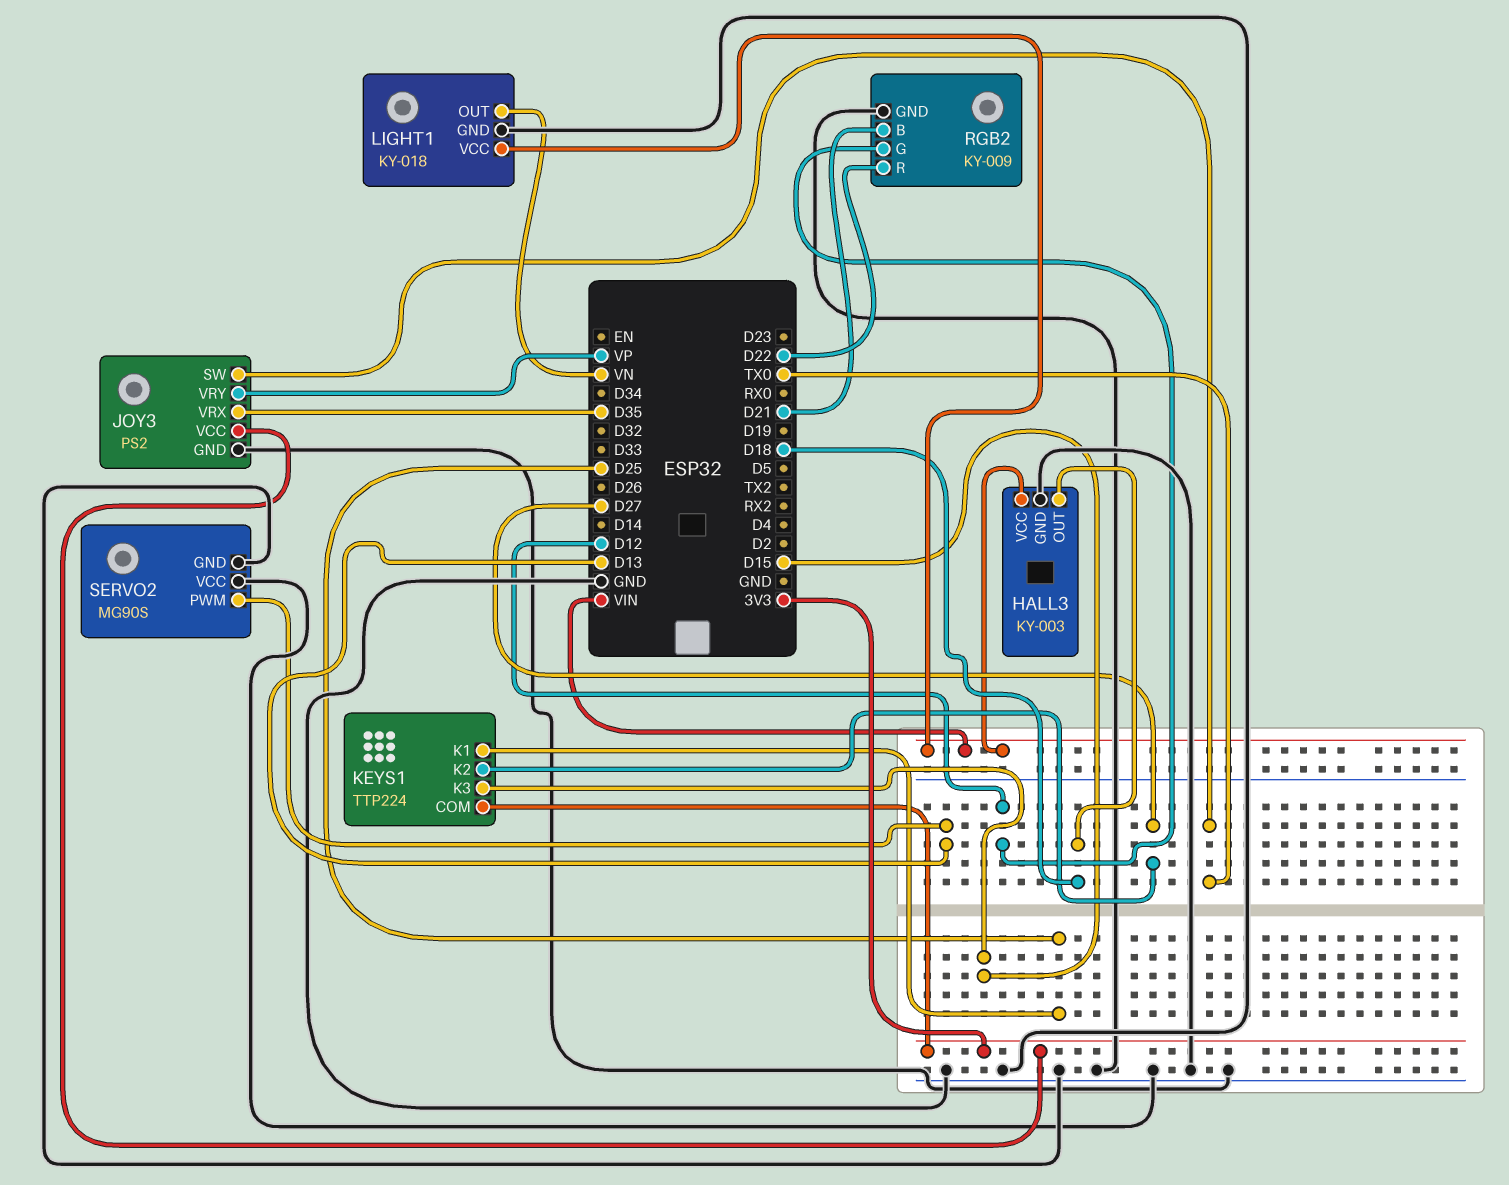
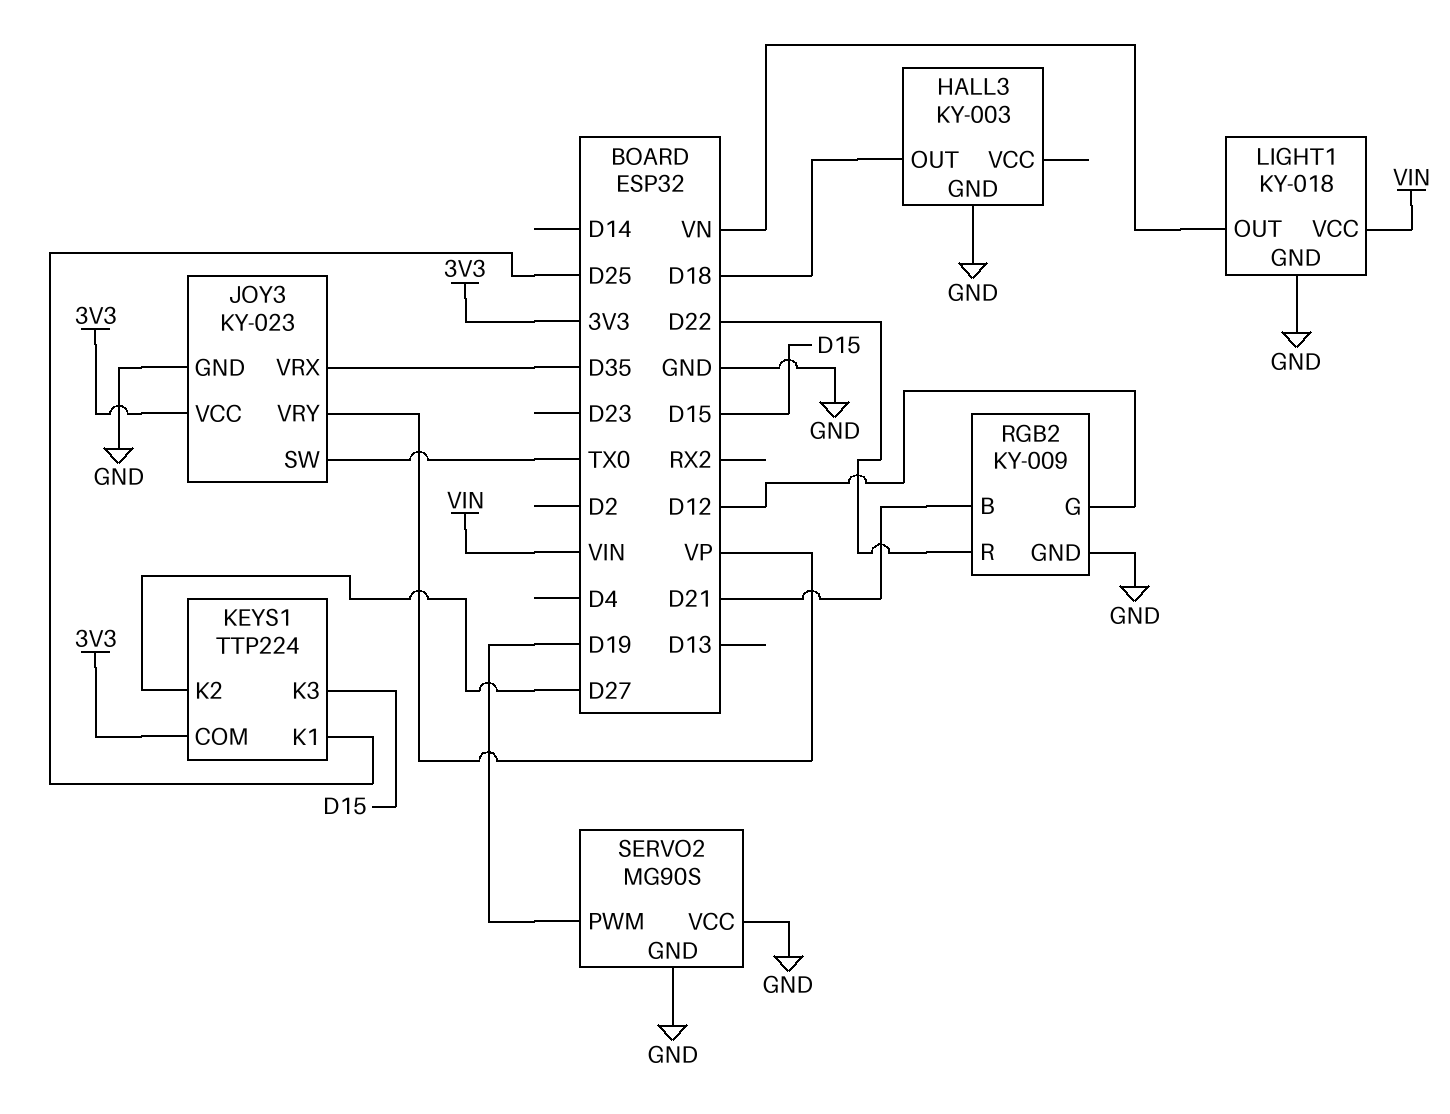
HALL3 pin VCC: VIN -> none
JOY3: PS2 -> KY-023
SERVO2 pin PWM: D13 -> D19

